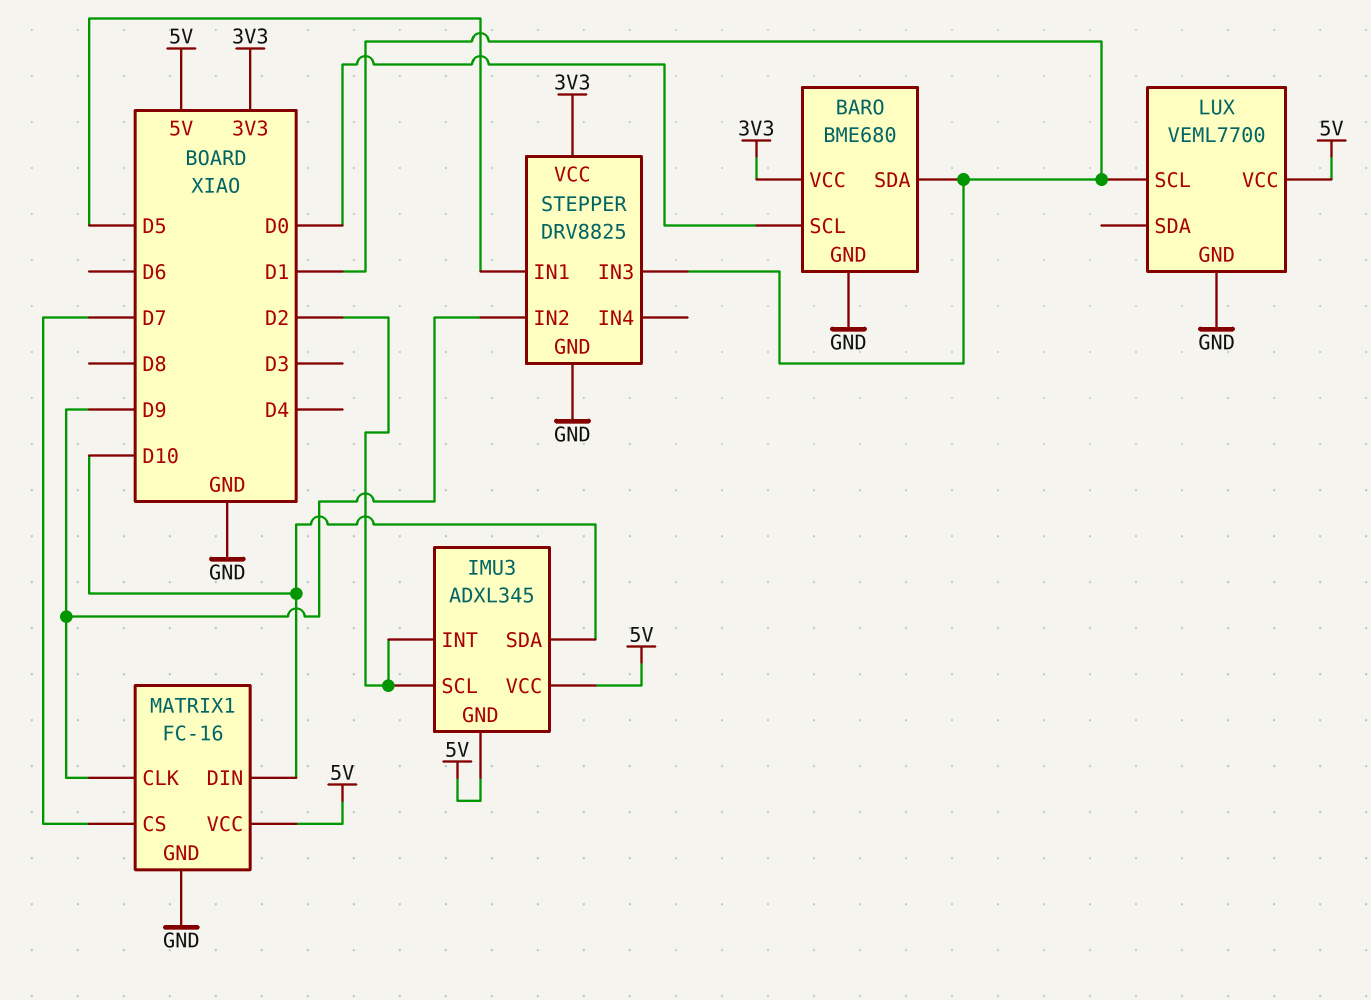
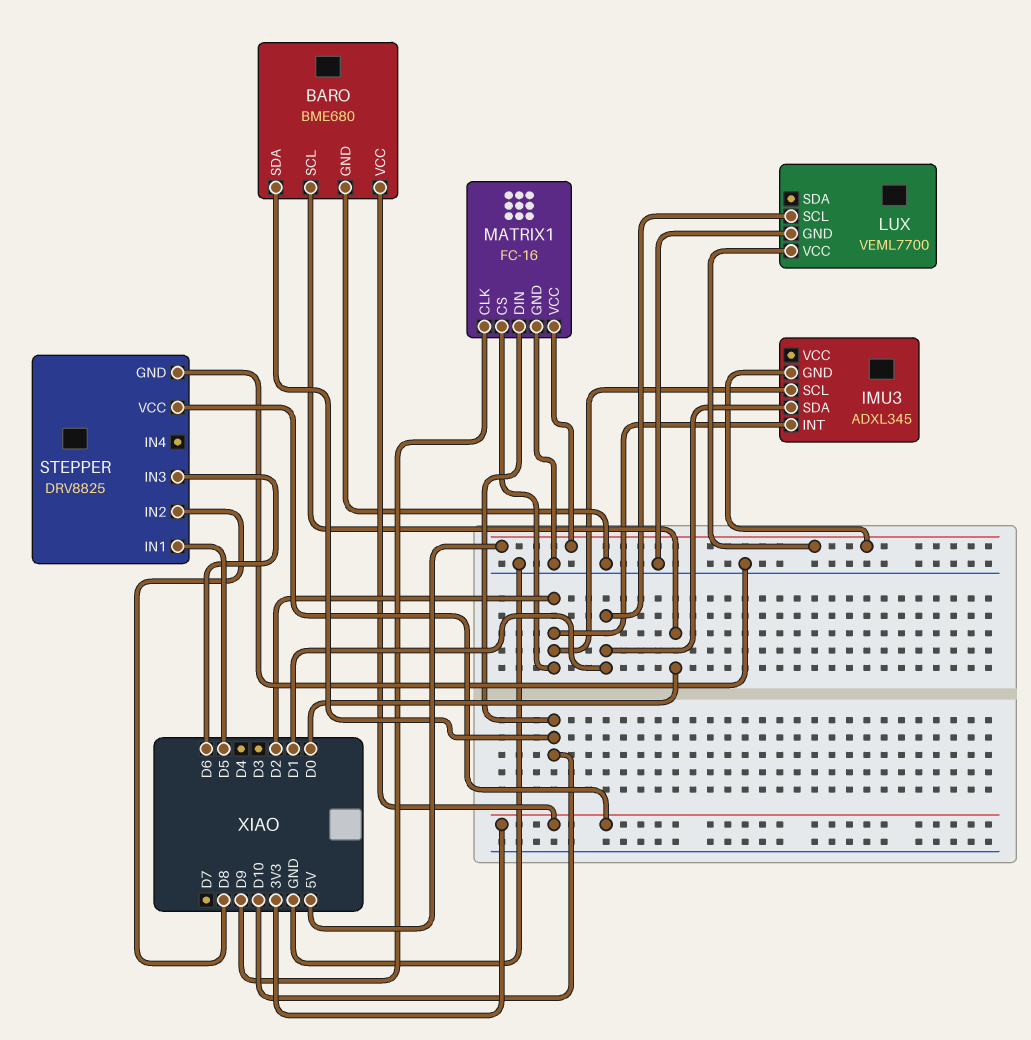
BARO pin SDA: D1 -> D10
IMU3 pin SDA: D10 -> D1
IMU3 pin VCC: 5V -> none
MATRIX1 pin CS: D7 -> D2
STEPPER pin IN2: D9 -> D8
STEPPER pin IN3: D1 -> D6

